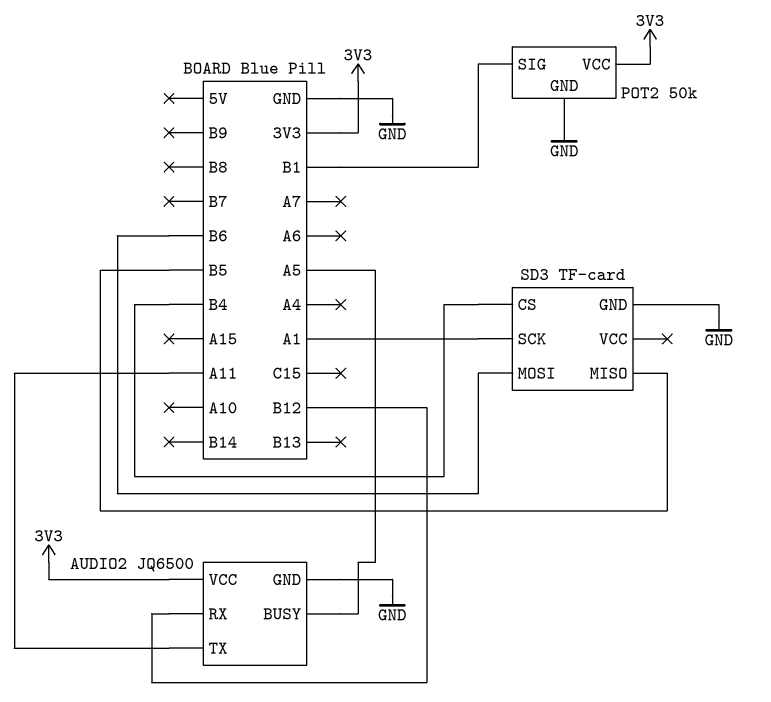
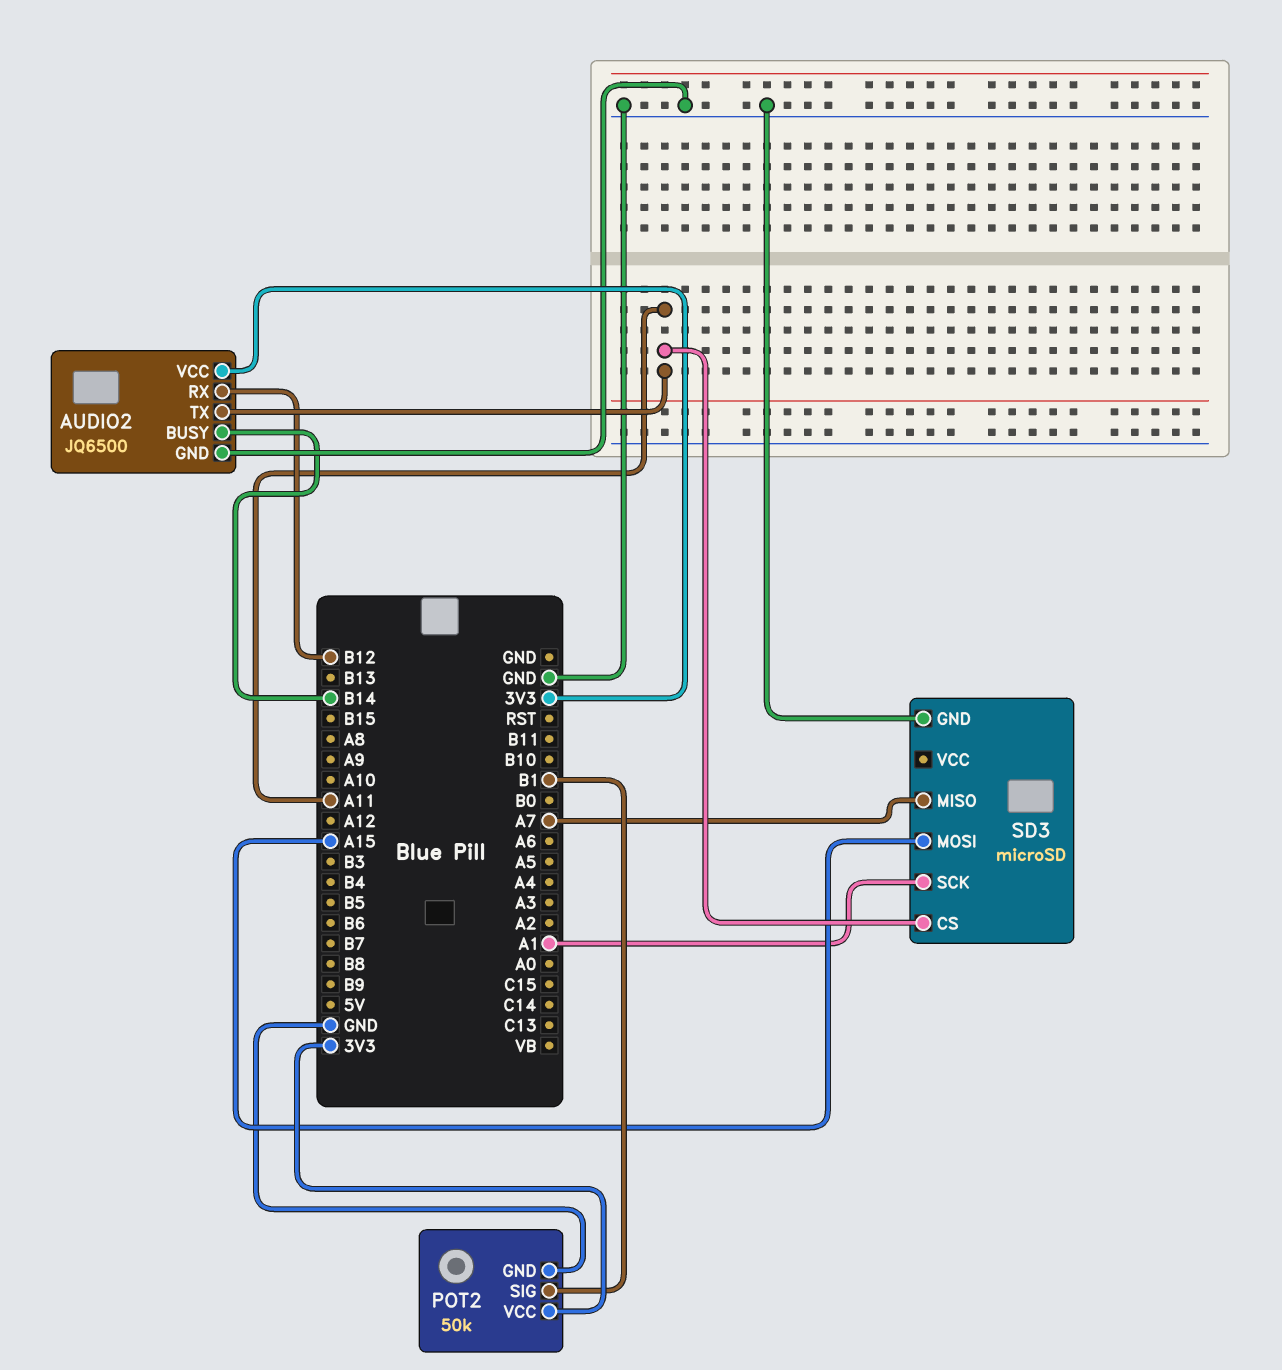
AUDIO2 pin BUSY: A5 -> B14
SD3: TF-card -> microSD
SD3 pin CS: B4 -> A11
SD3 pin MISO: B5 -> A7
SD3 pin MOSI: B6 -> A15

